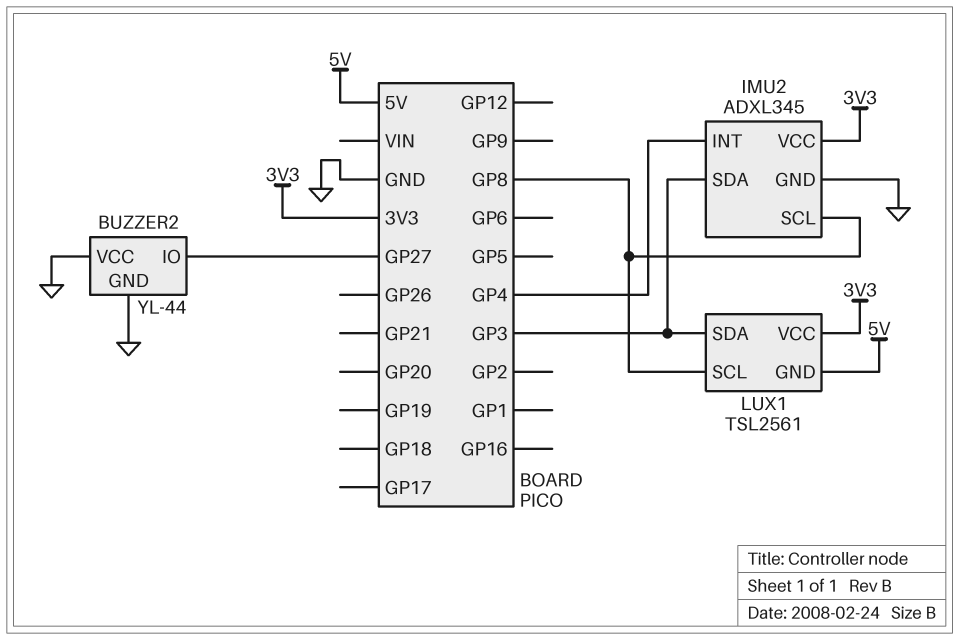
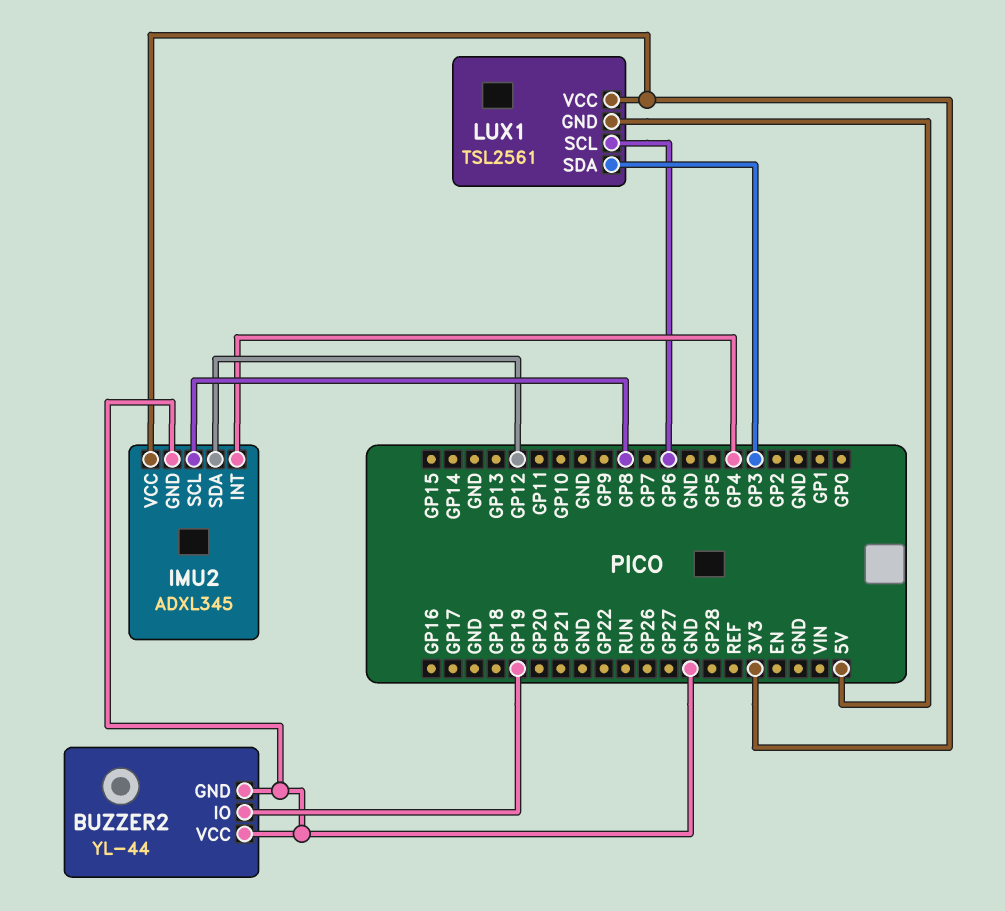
BUZZER2 pin IO: GP27 -> GP19
IMU2 pin SDA: GP3 -> GP12
LUX1 pin SCL: GP8 -> GP6

